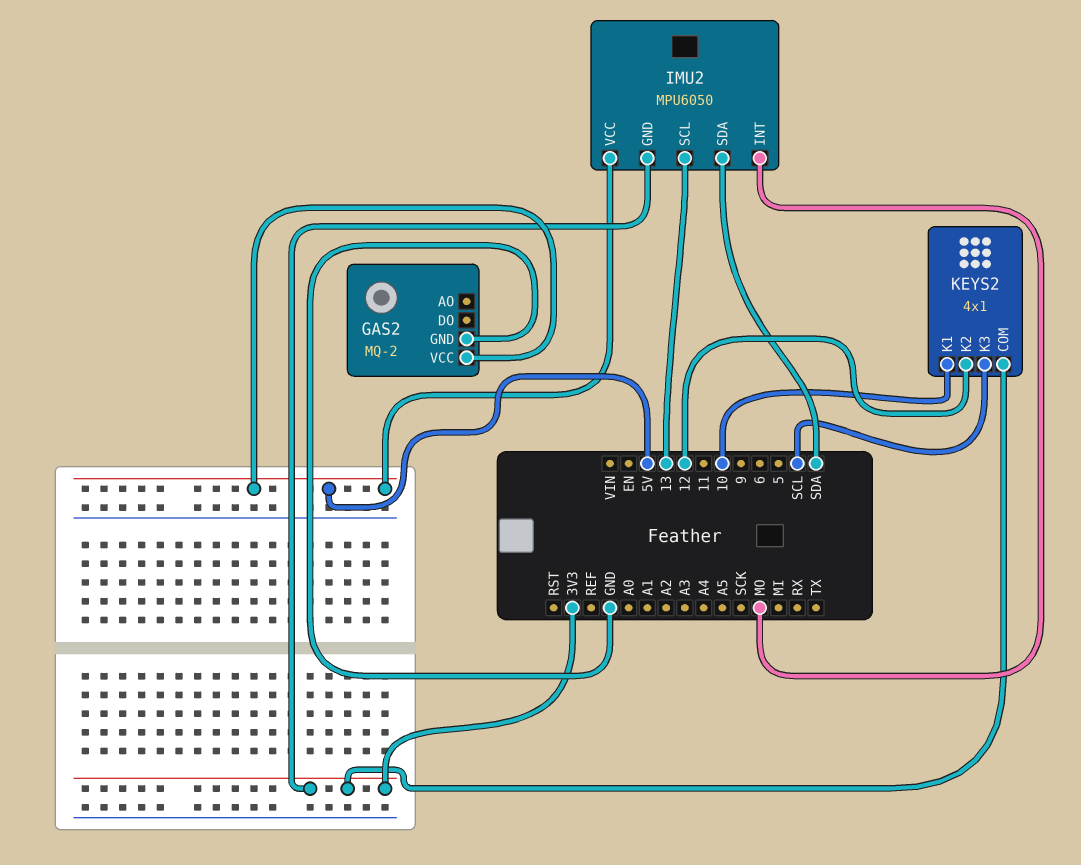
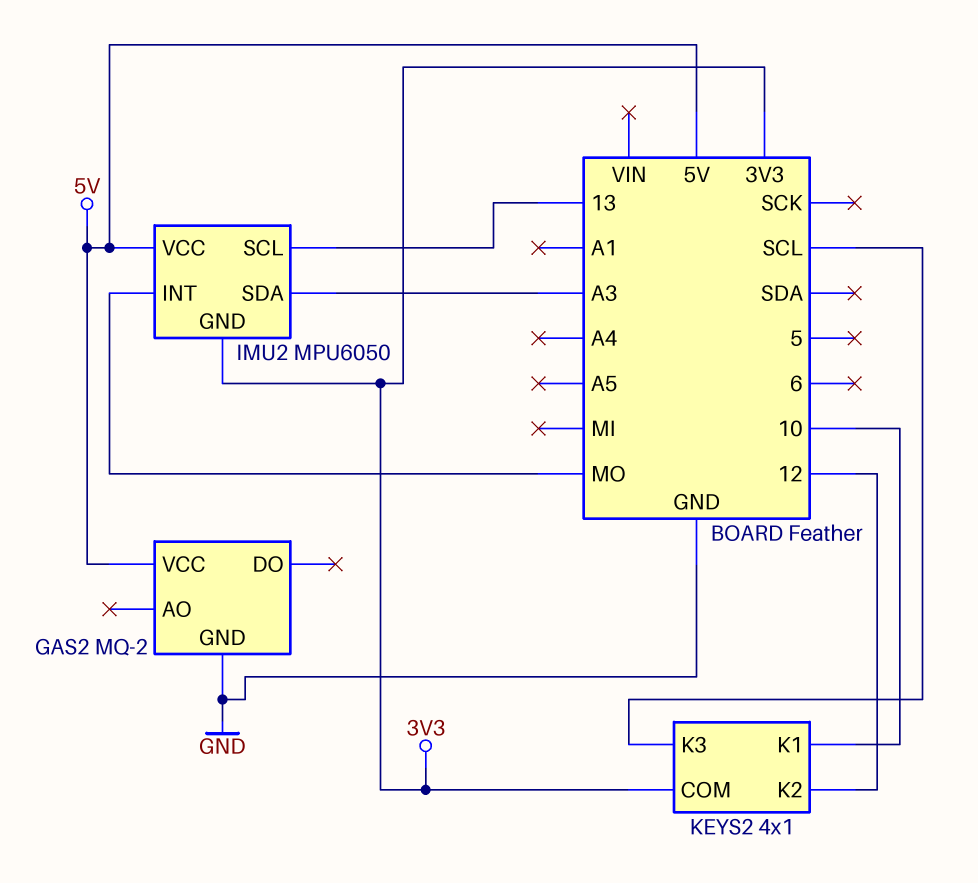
IMU2 pin SDA: SDA -> A3

